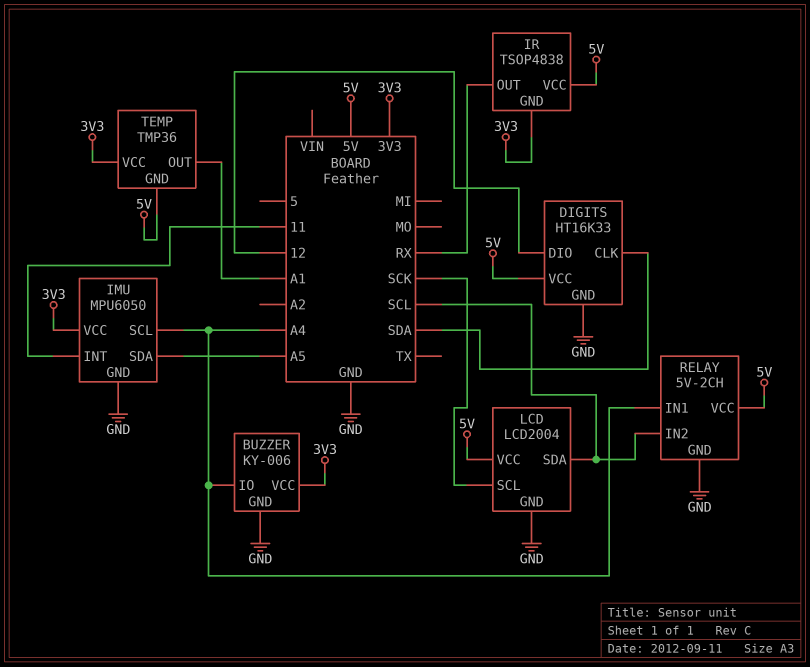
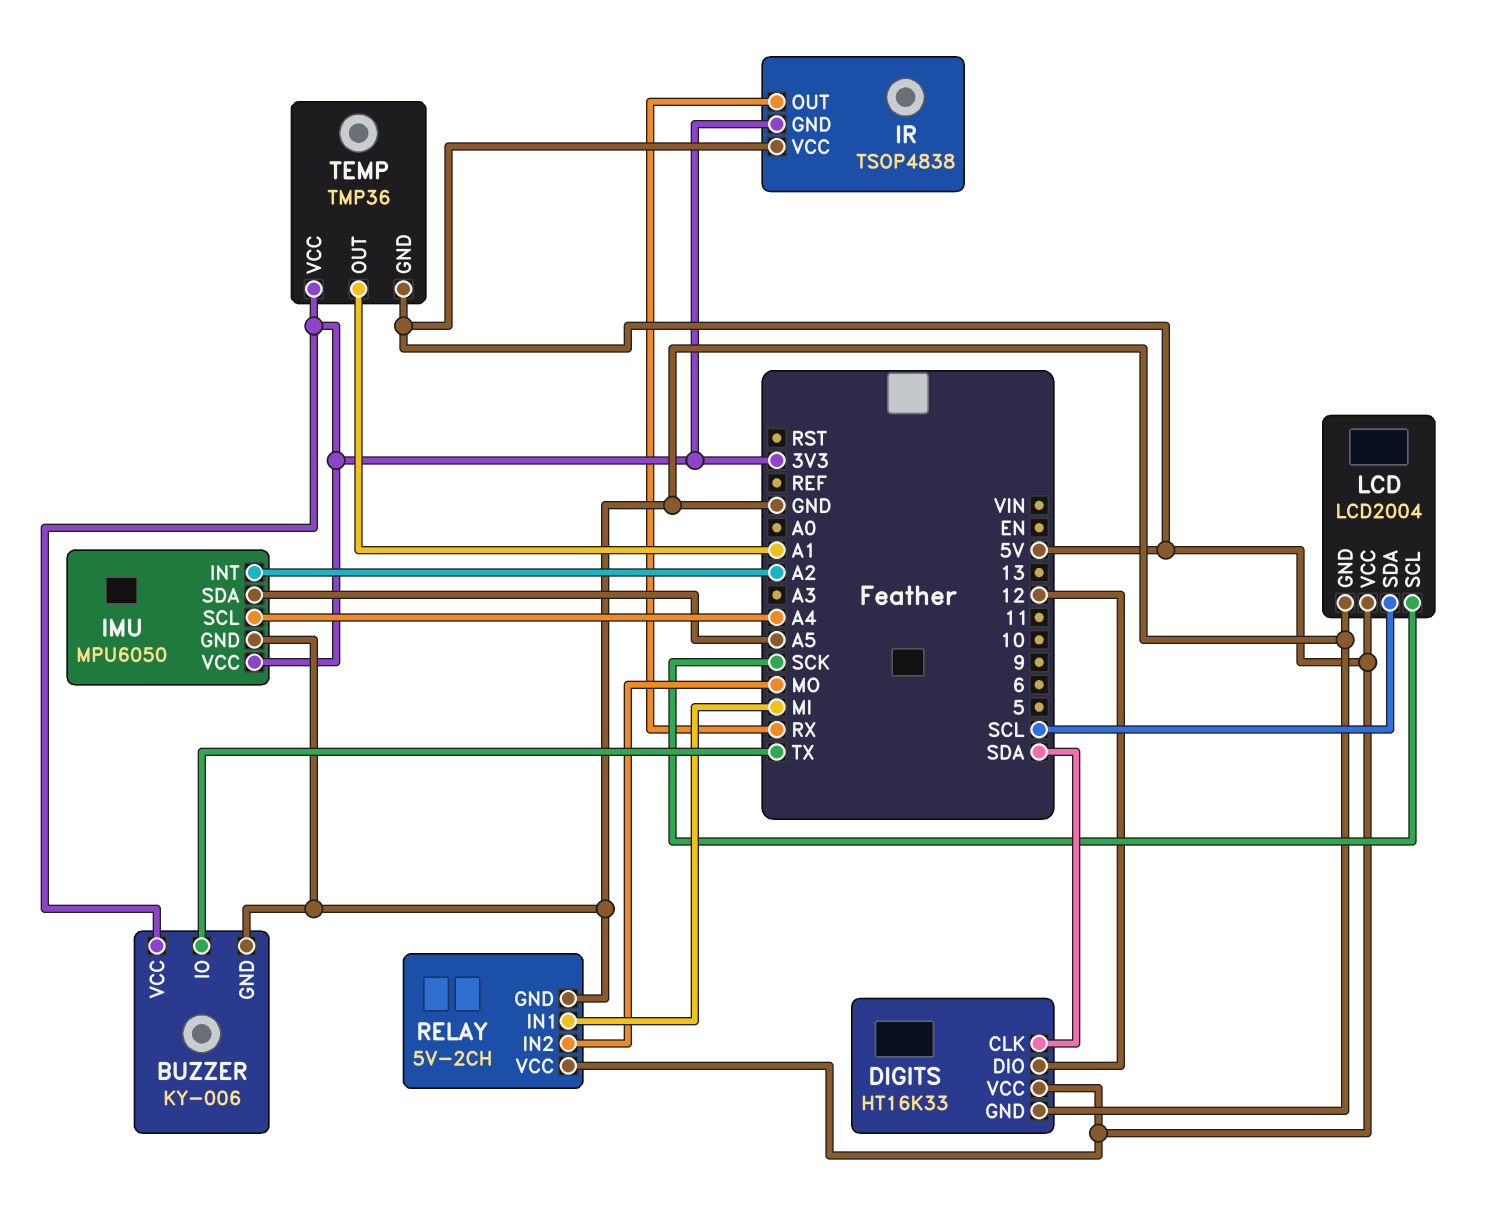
BUZZER pin IO: A4 -> TX
IMU pin INT: 11 -> A2
RELAY pin IN1: A4 -> MI
RELAY pin IN2: SCL -> MO

